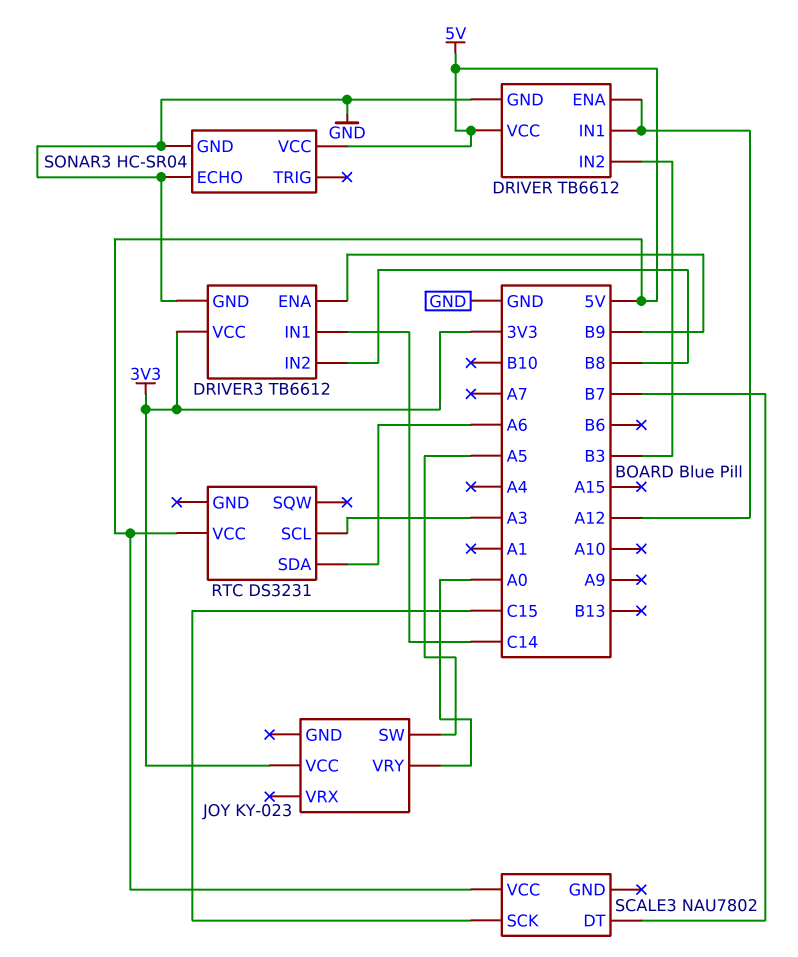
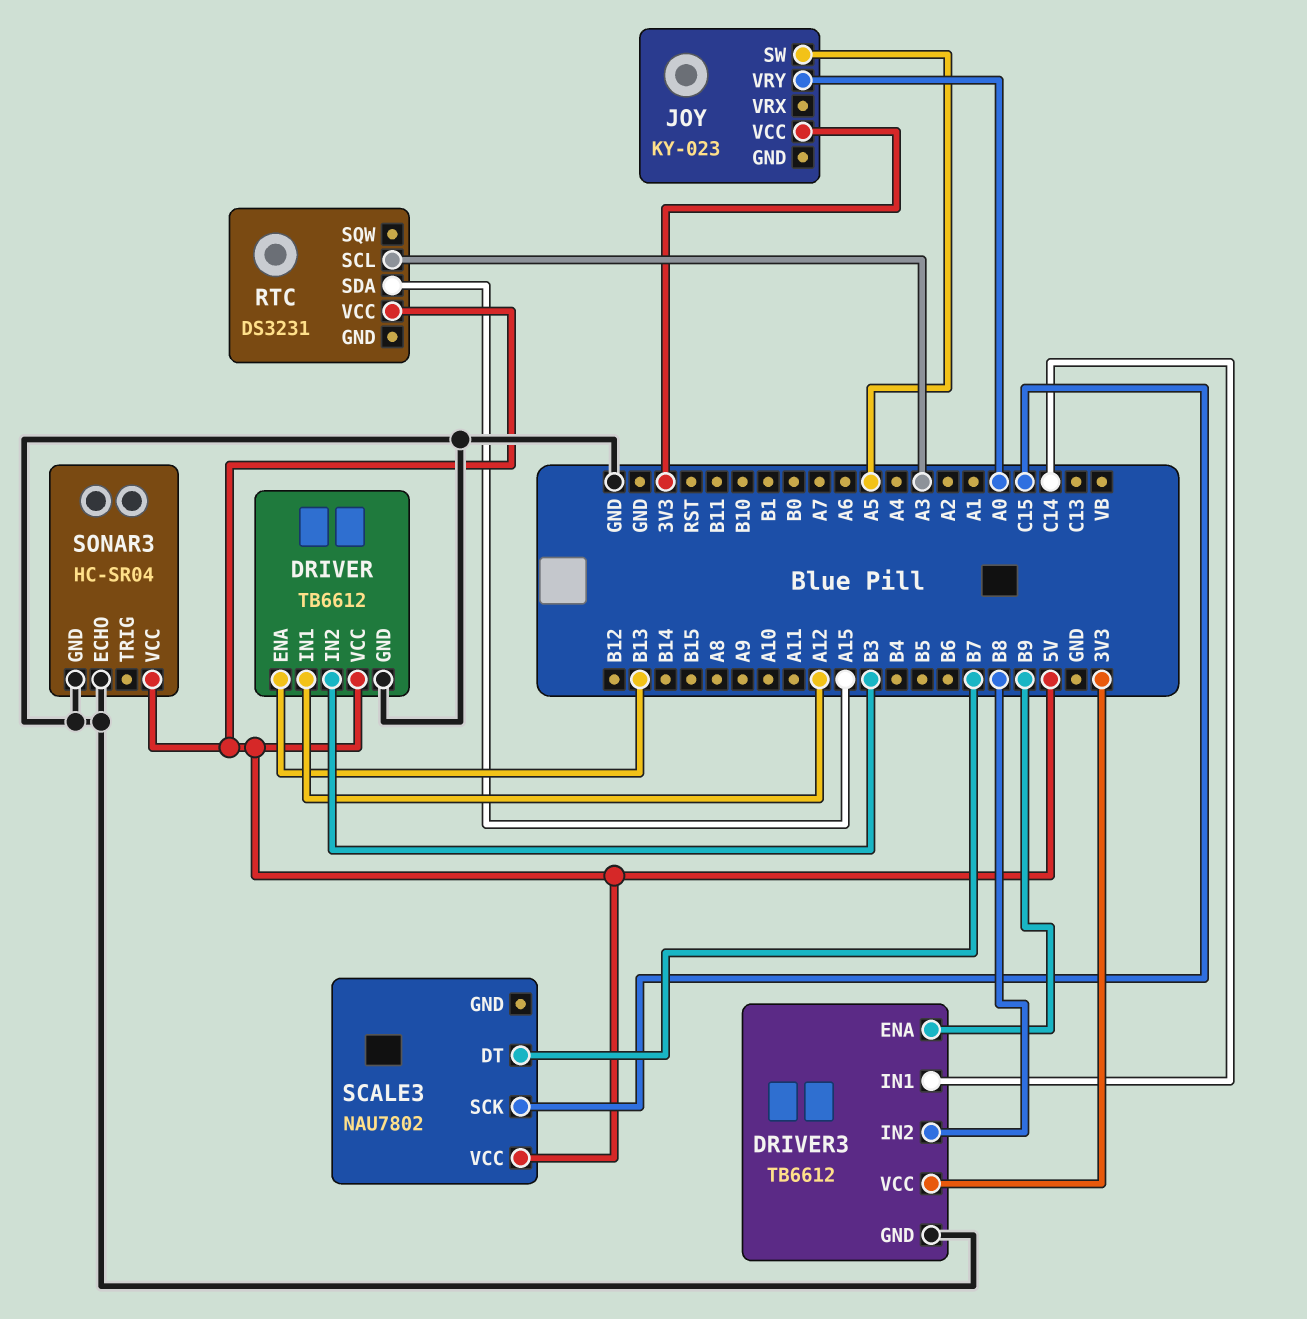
DRIVER pin ENA: A12 -> B13
RTC pin SDA: A6 -> A15

